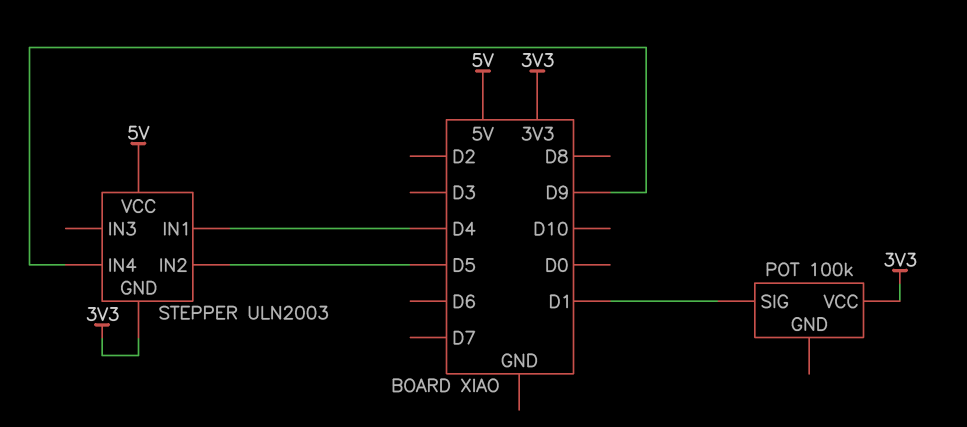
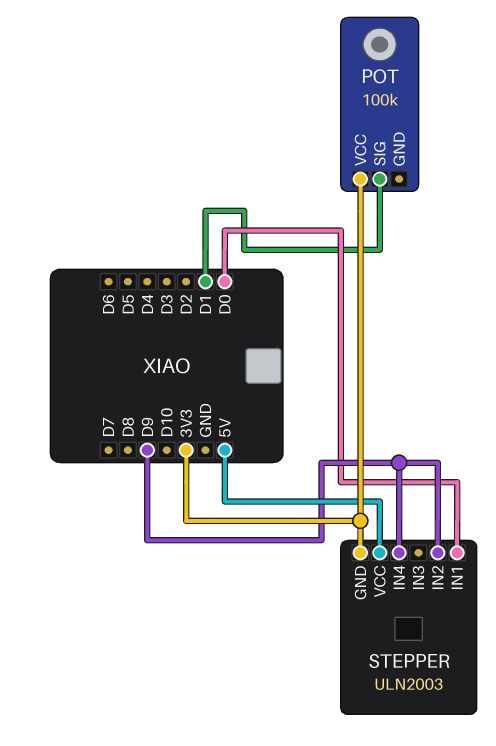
STEPPER pin IN1: D4 -> D0
STEPPER pin IN2: D5 -> D9

